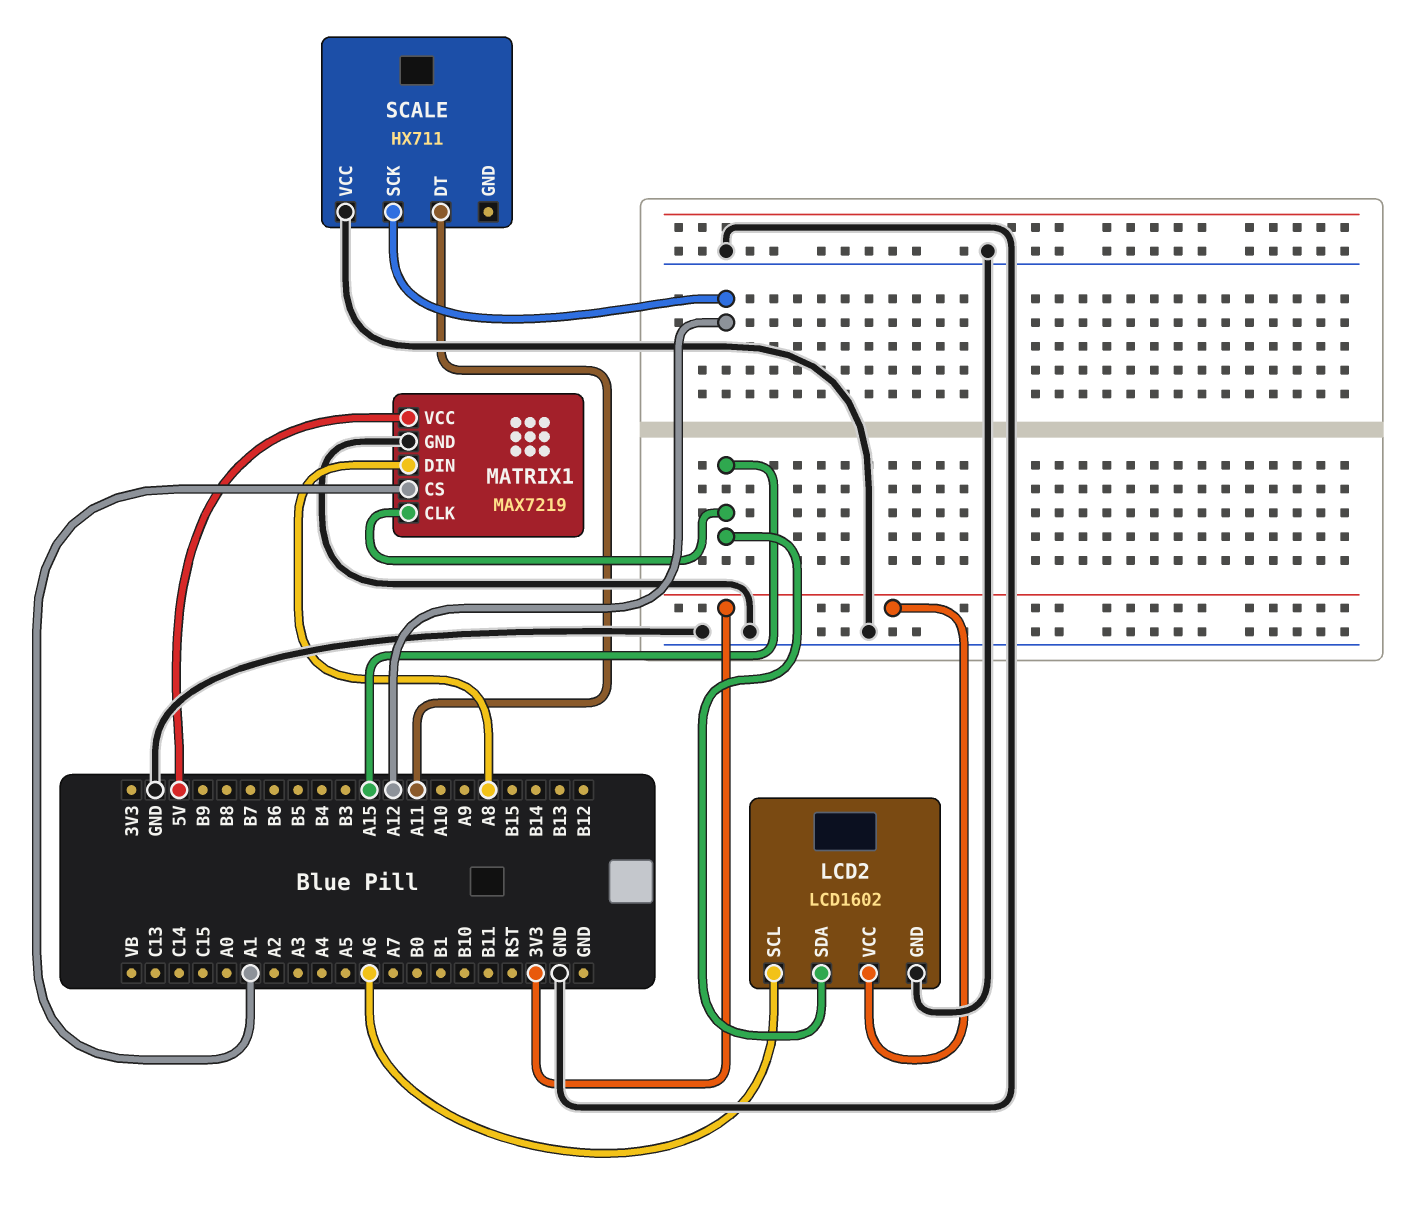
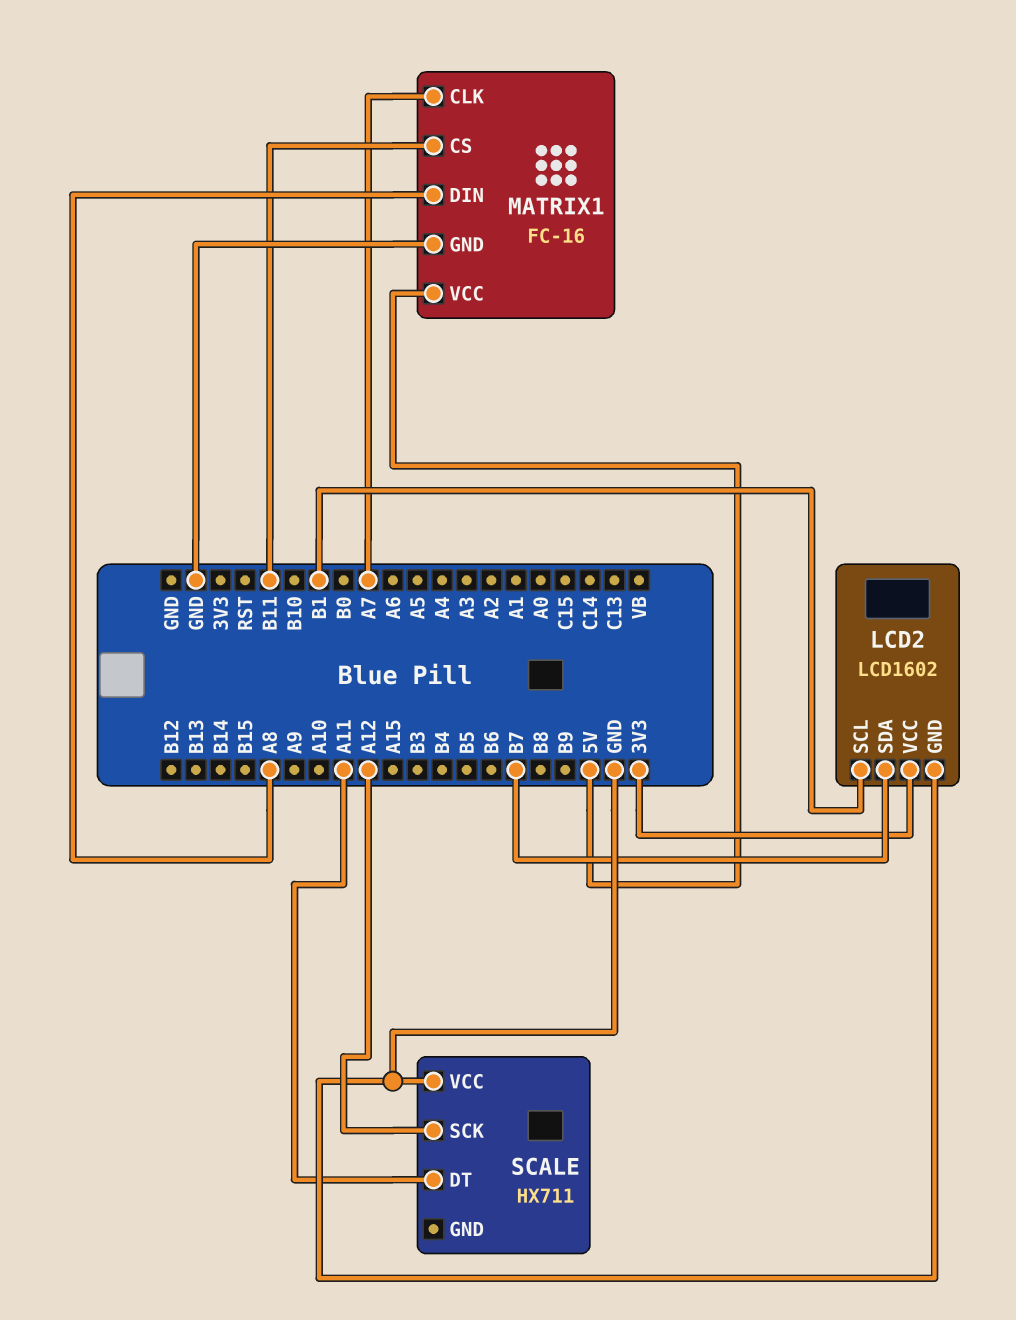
LCD2 pin SCL: A6 -> B1
LCD2 pin SDA: A15 -> B7
MATRIX1: MAX7219 -> FC-16
MATRIX1 pin CLK: A15 -> A7
MATRIX1 pin CS: A1 -> B11

